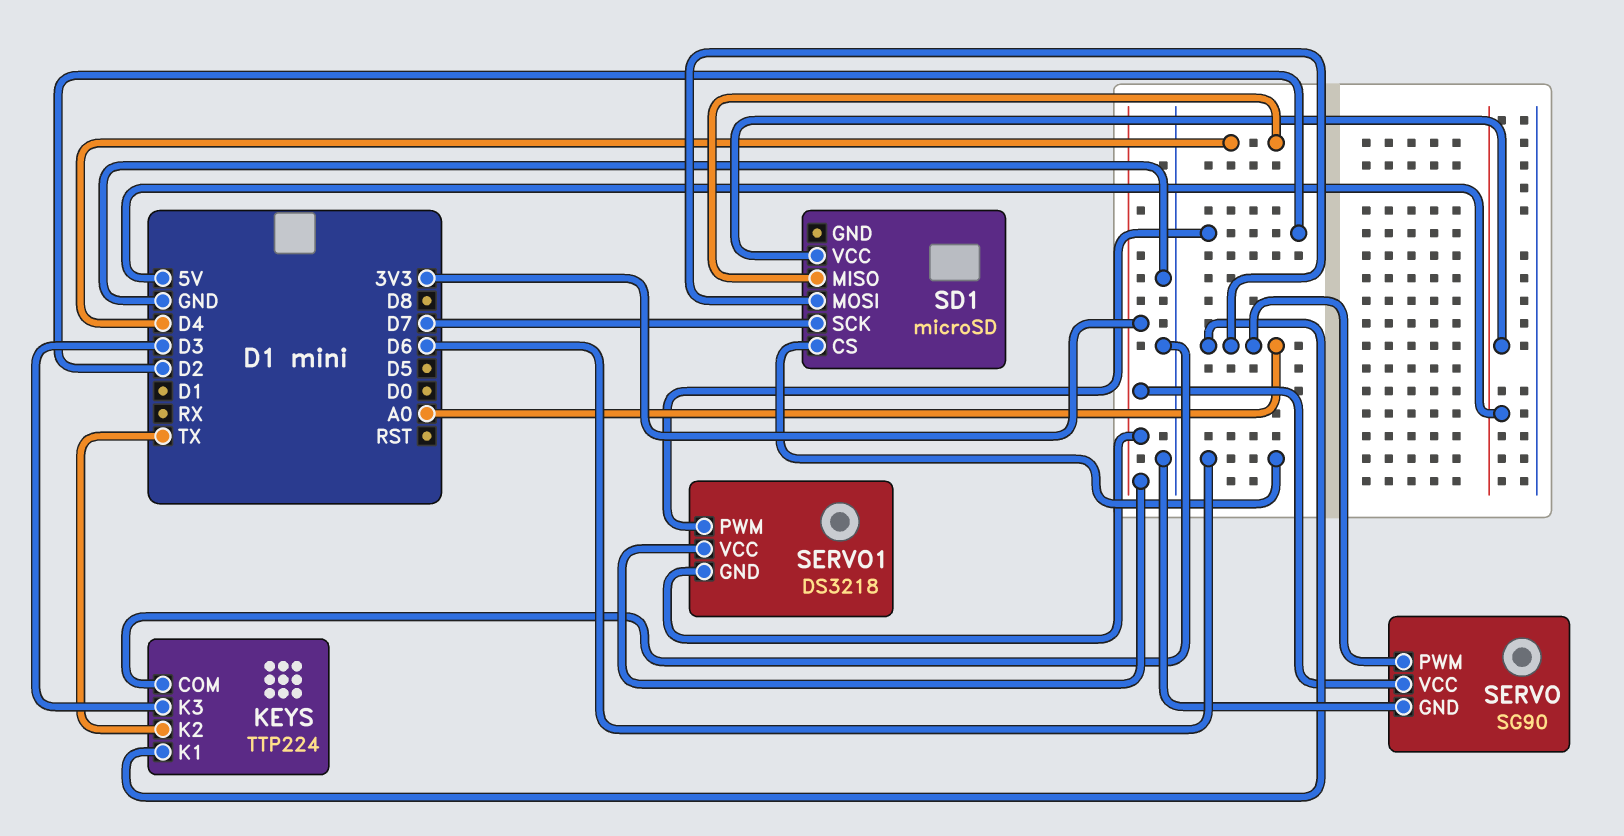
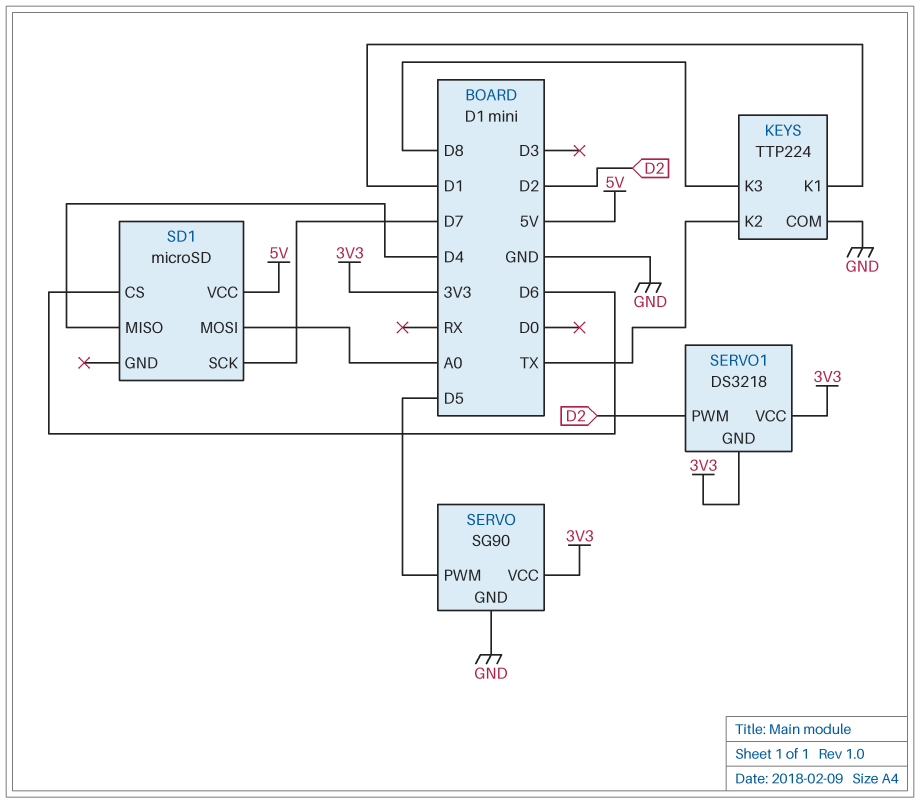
KEYS pin K1: A0 -> D1
KEYS pin K3: D3 -> D8
SERVO pin PWM: A0 -> D5

